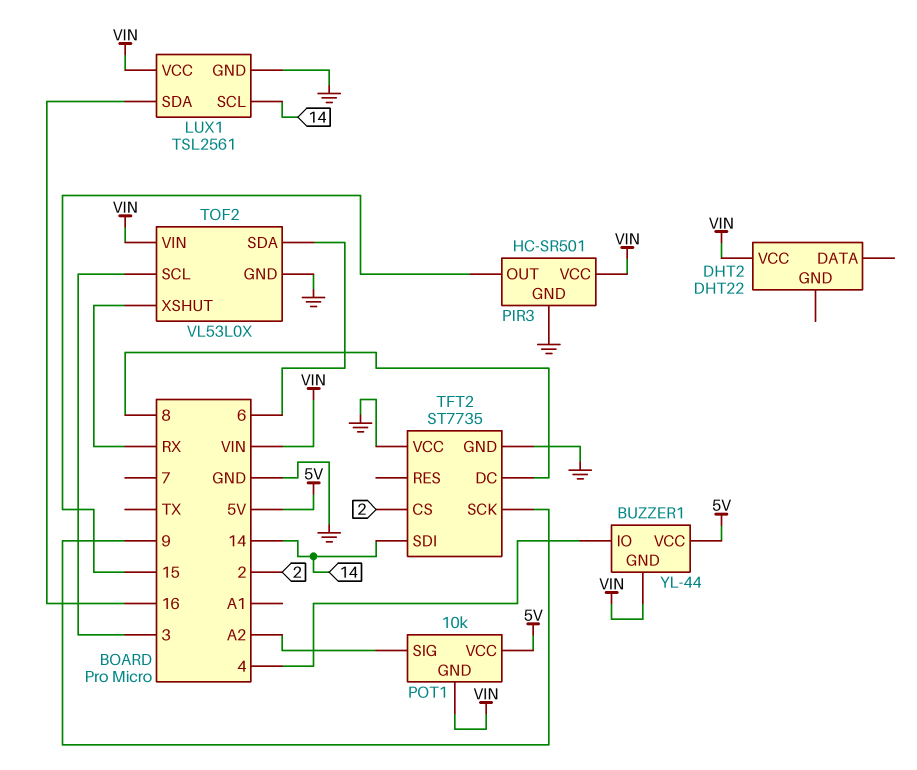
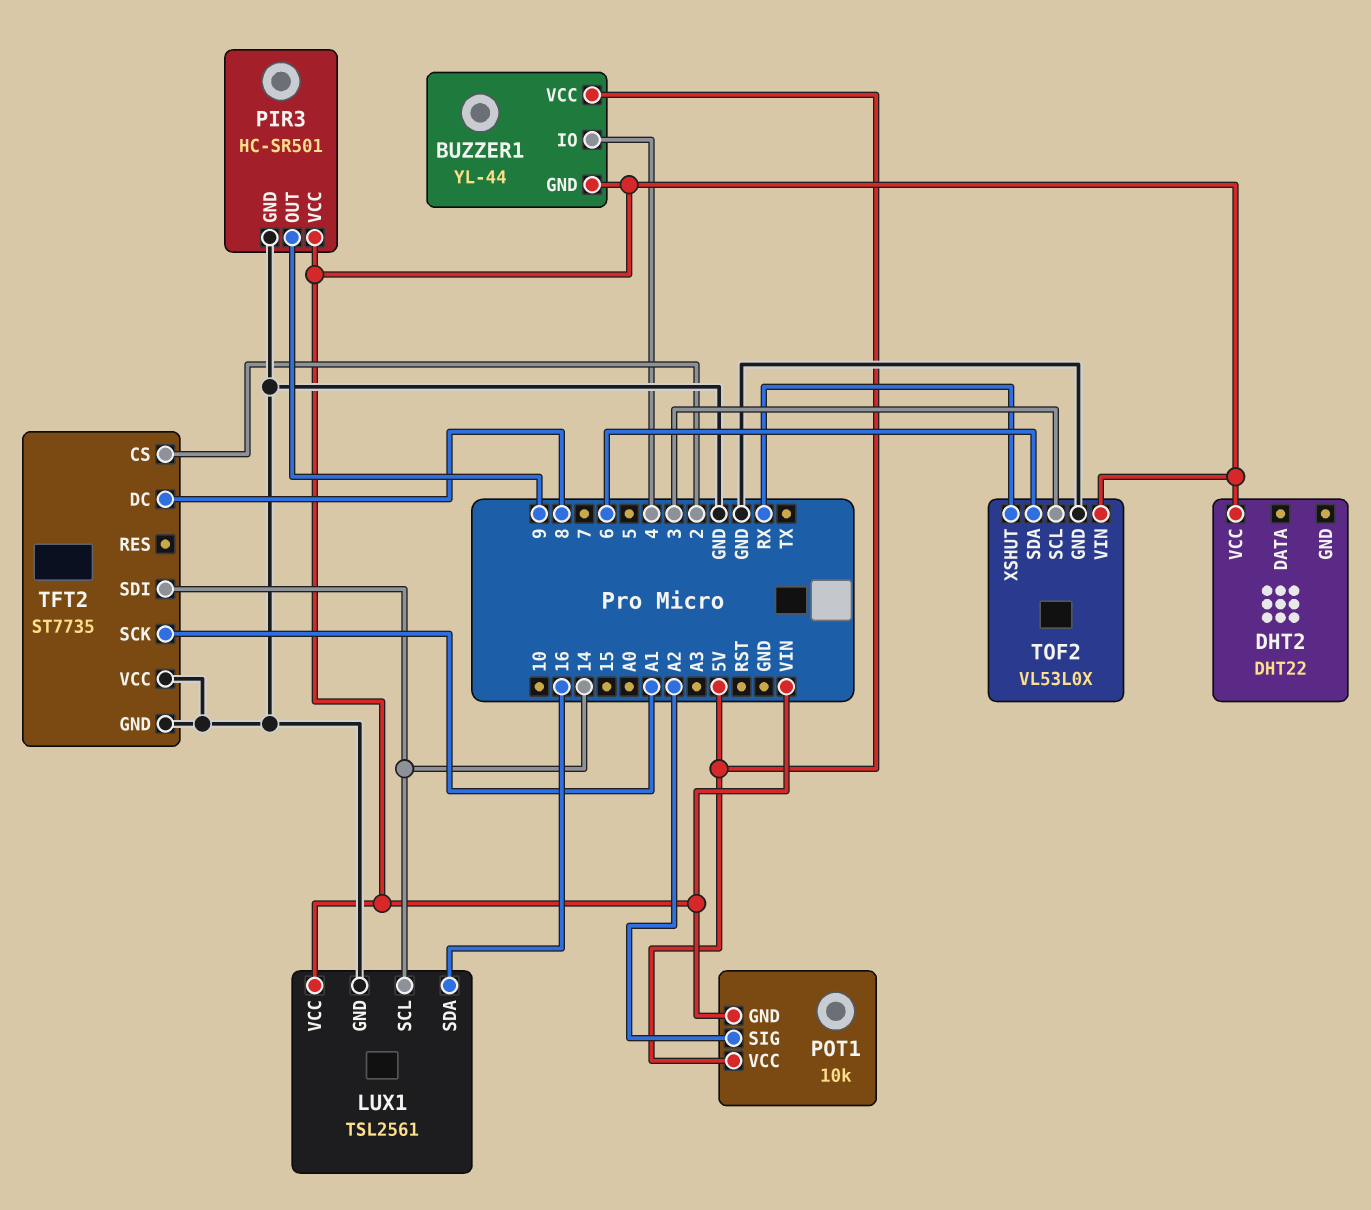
PIR3 pin OUT: 15 -> 9
TFT2 pin SCK: 9 -> A1

